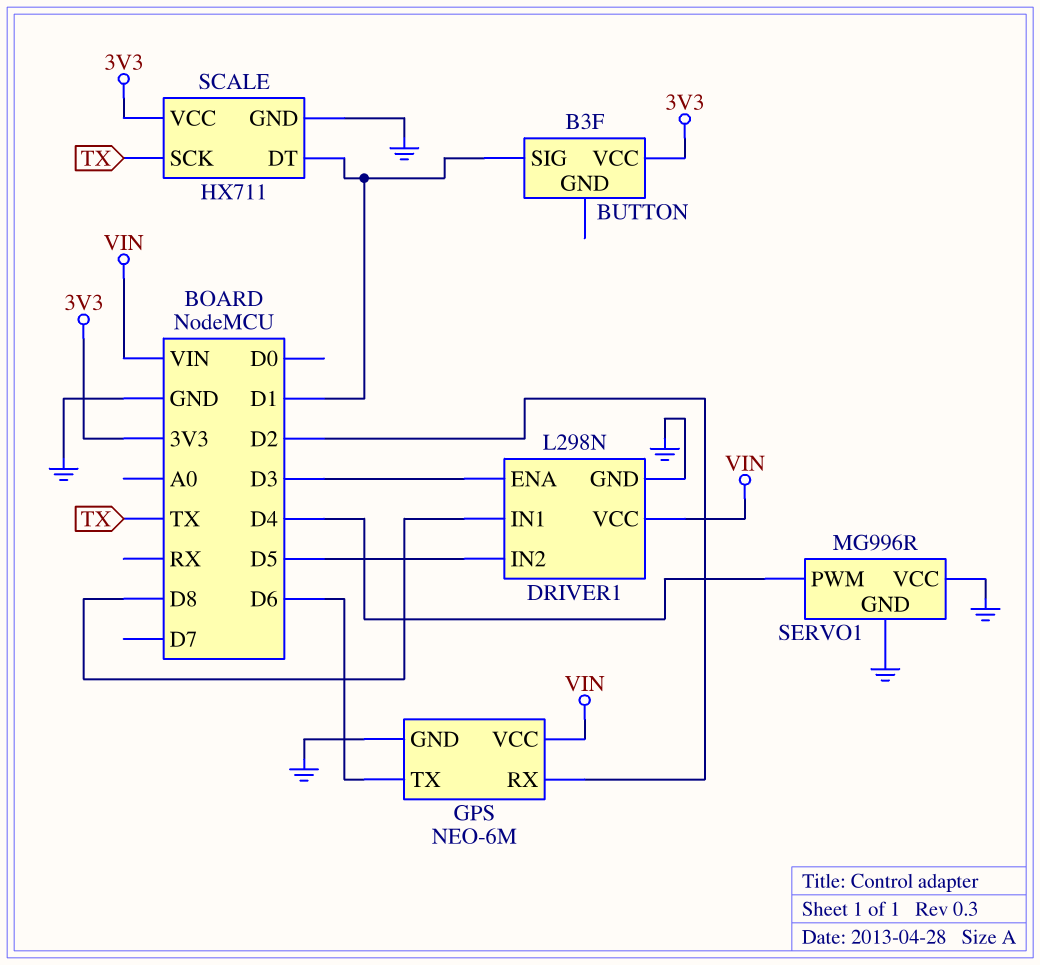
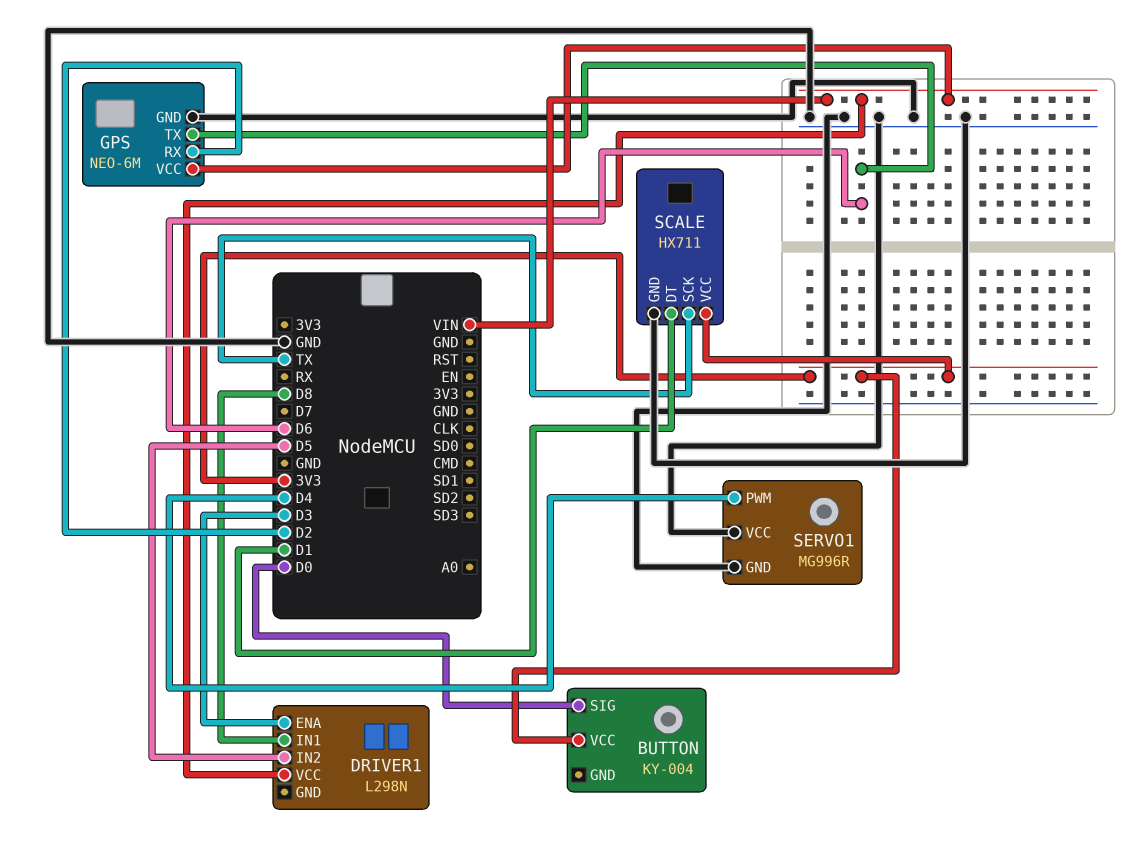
BUTTON: B3F -> KY-004
BUTTON pin SIG: D1 -> D0
DRIVER1 pin GND: GND -> none

